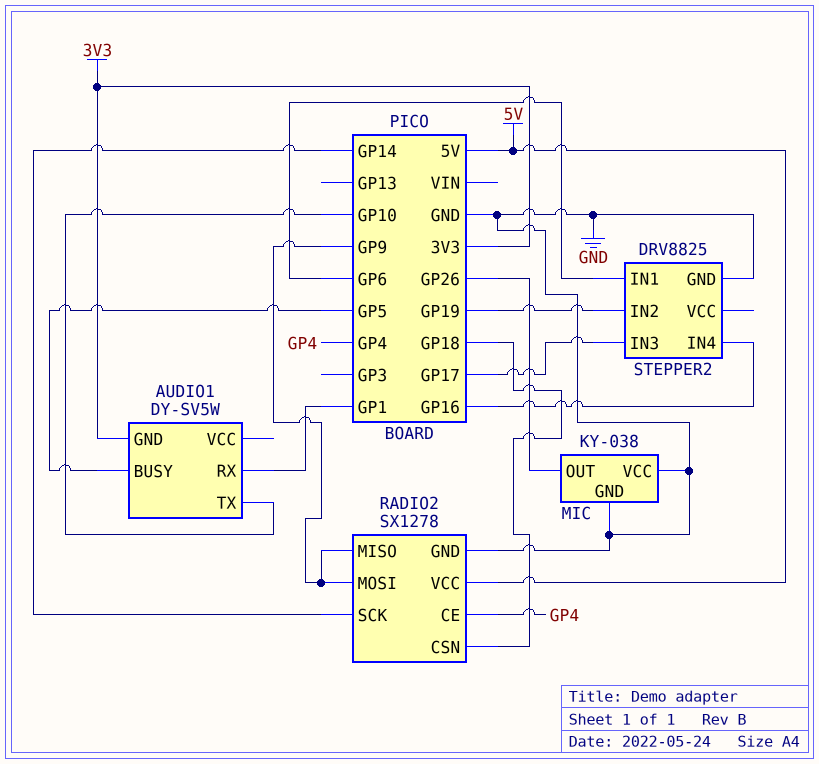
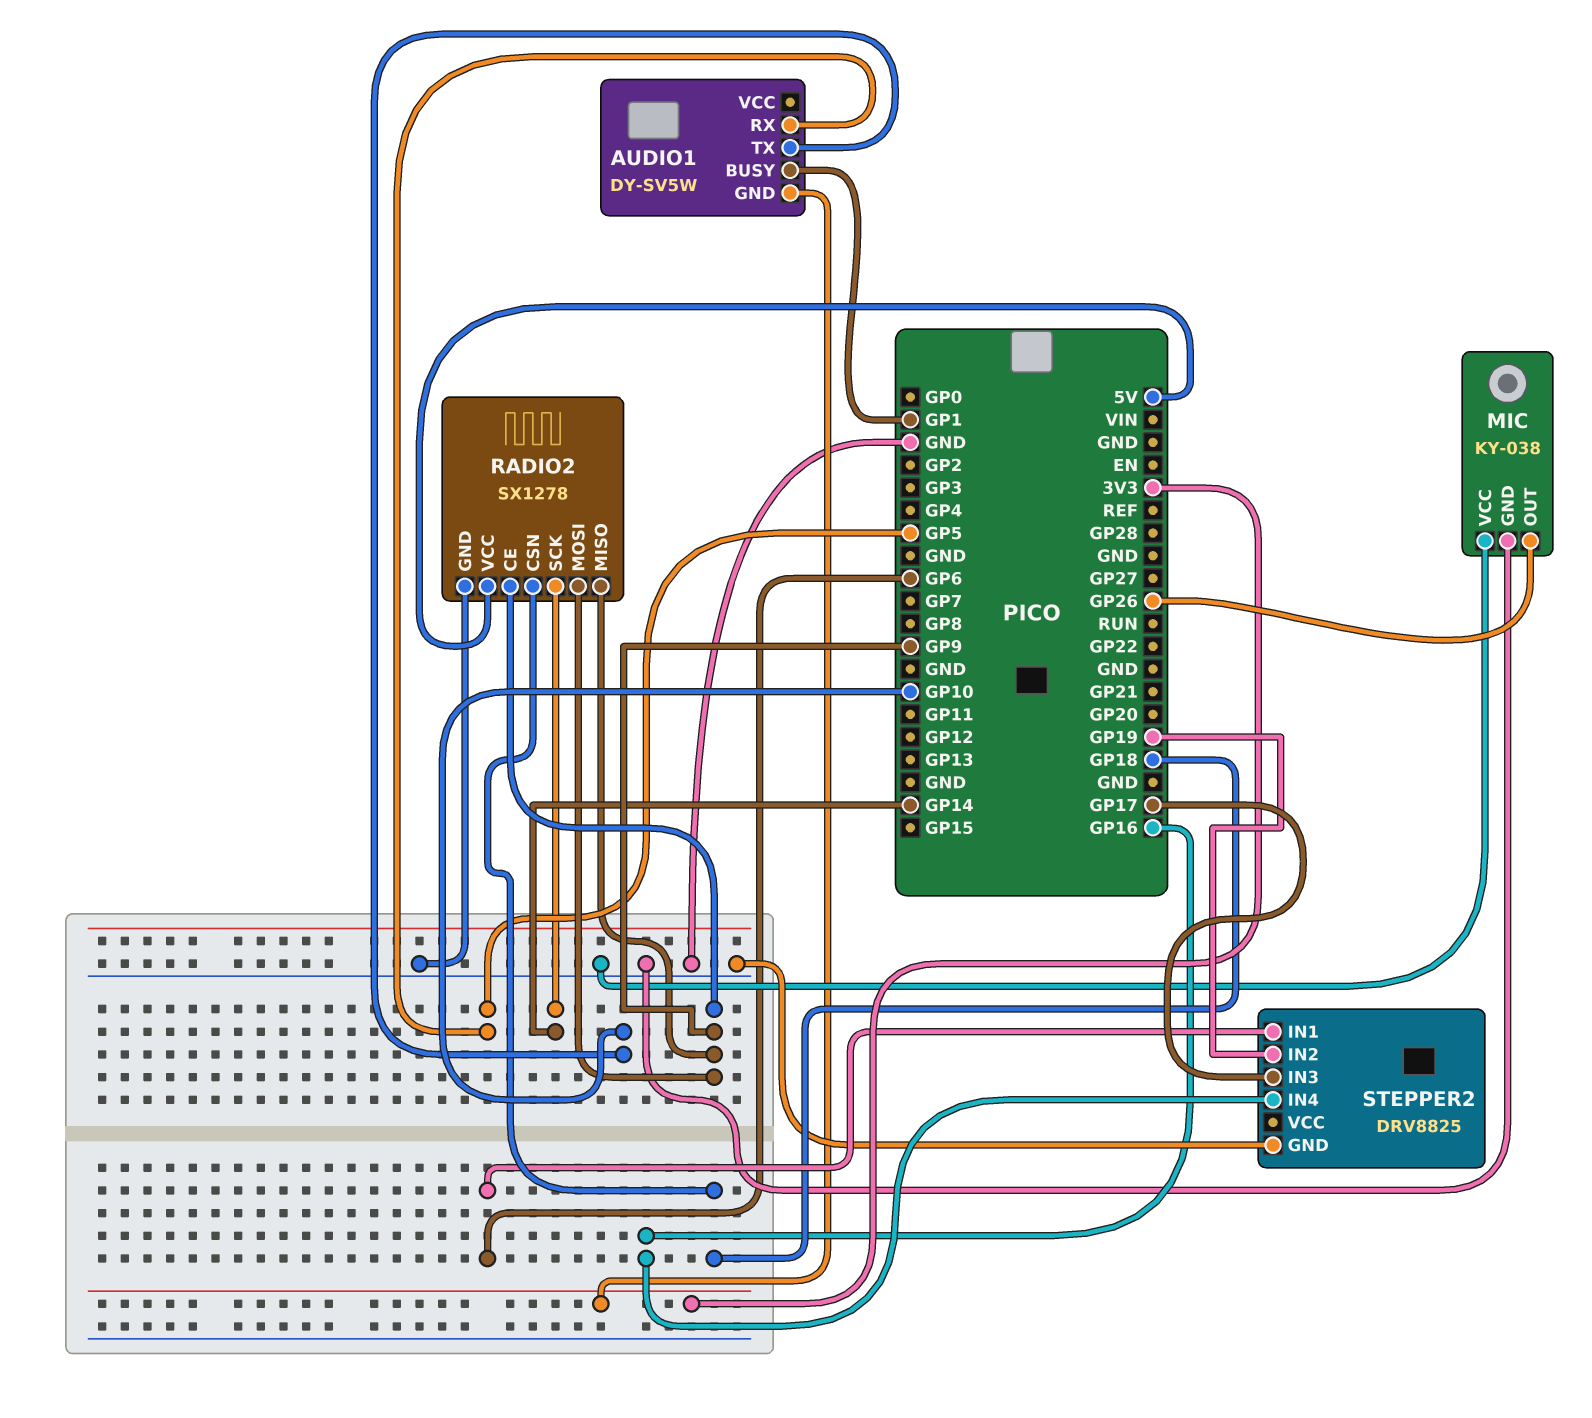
AUDIO1 pin BUSY: GP5 -> GP1
AUDIO1 pin RX: GP1 -> GP5
RADIO2 pin CE: GP4 -> GP9

